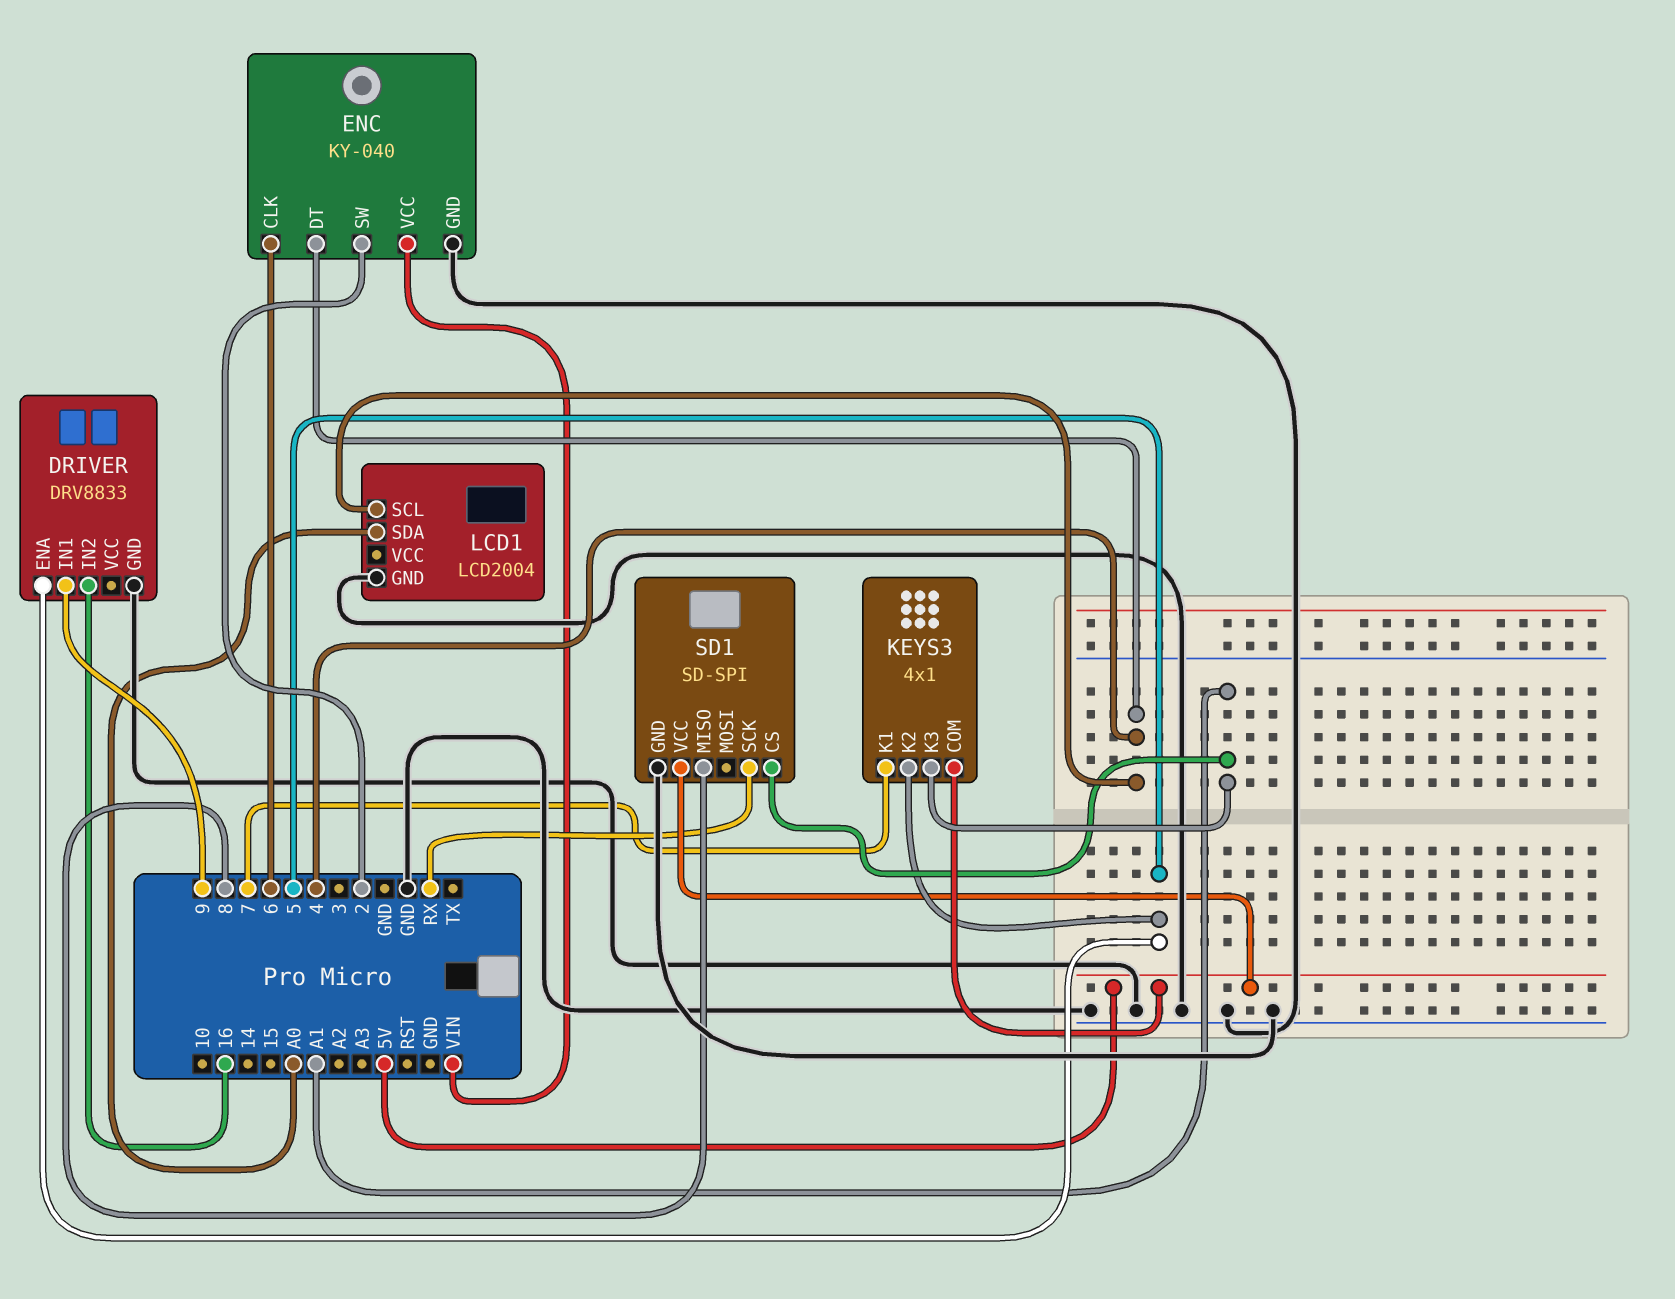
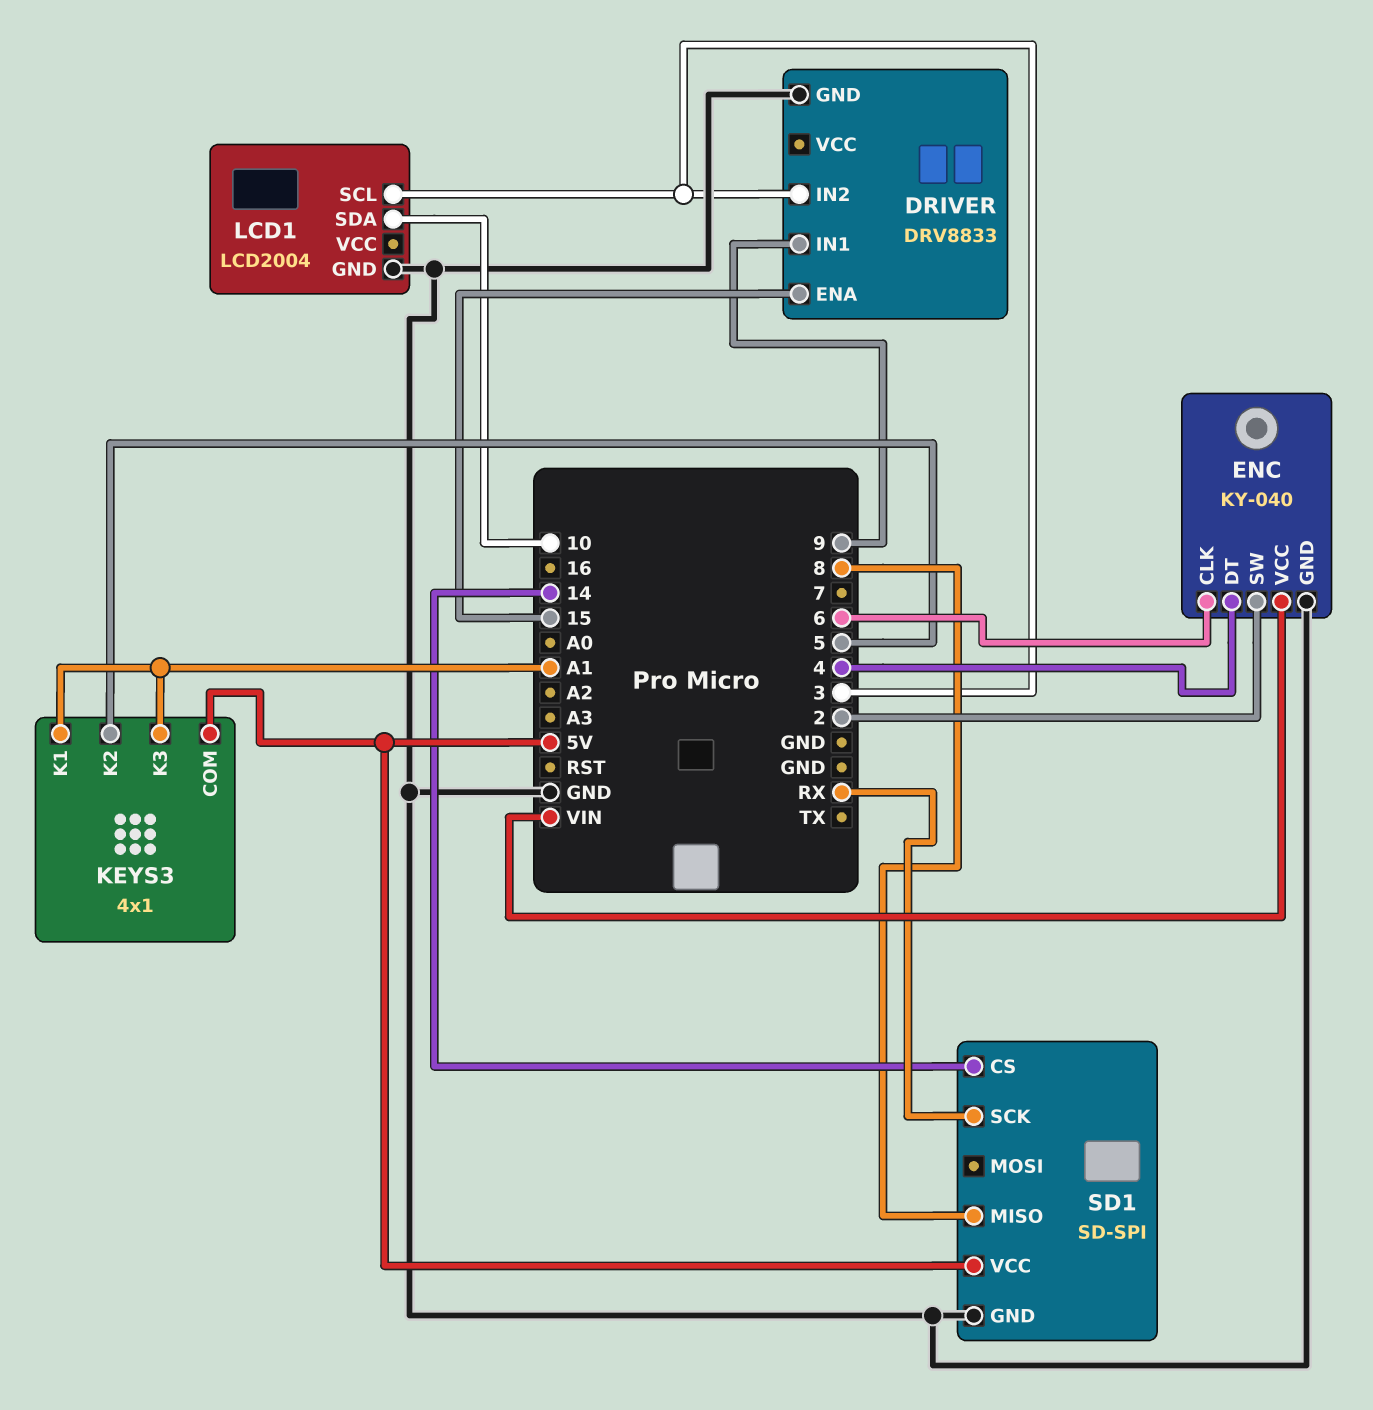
DRIVER pin ENA: 5 -> 15
DRIVER pin IN2: 16 -> 3
KEYS3 pin K1: 7 -> A1
LCD1 pin SCL: 4 -> 3
LCD1 pin SDA: A0 -> 10
SD1 pin CS: A1 -> 14

